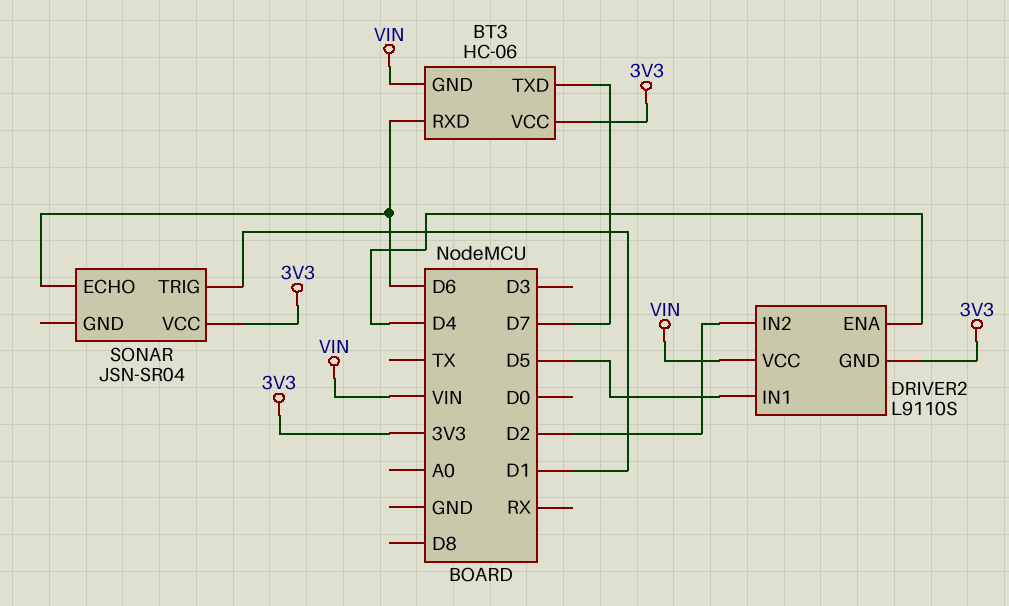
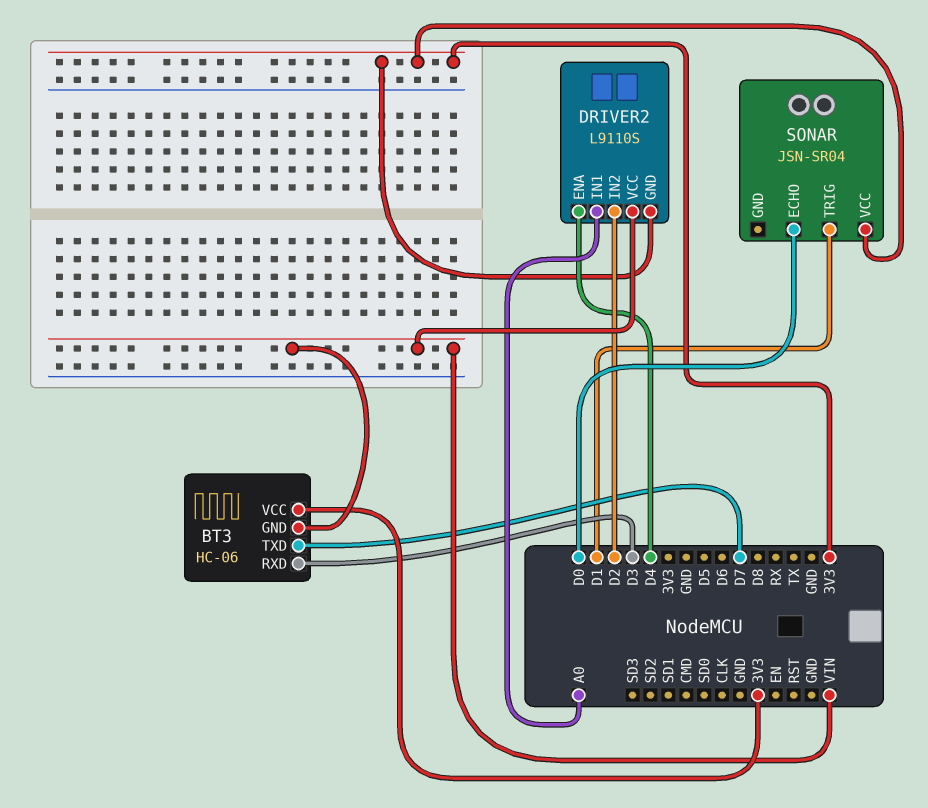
BT3 pin RXD: D6 -> D3
DRIVER2 pin IN1: D5 -> A0
SONAR pin ECHO: D6 -> D0

